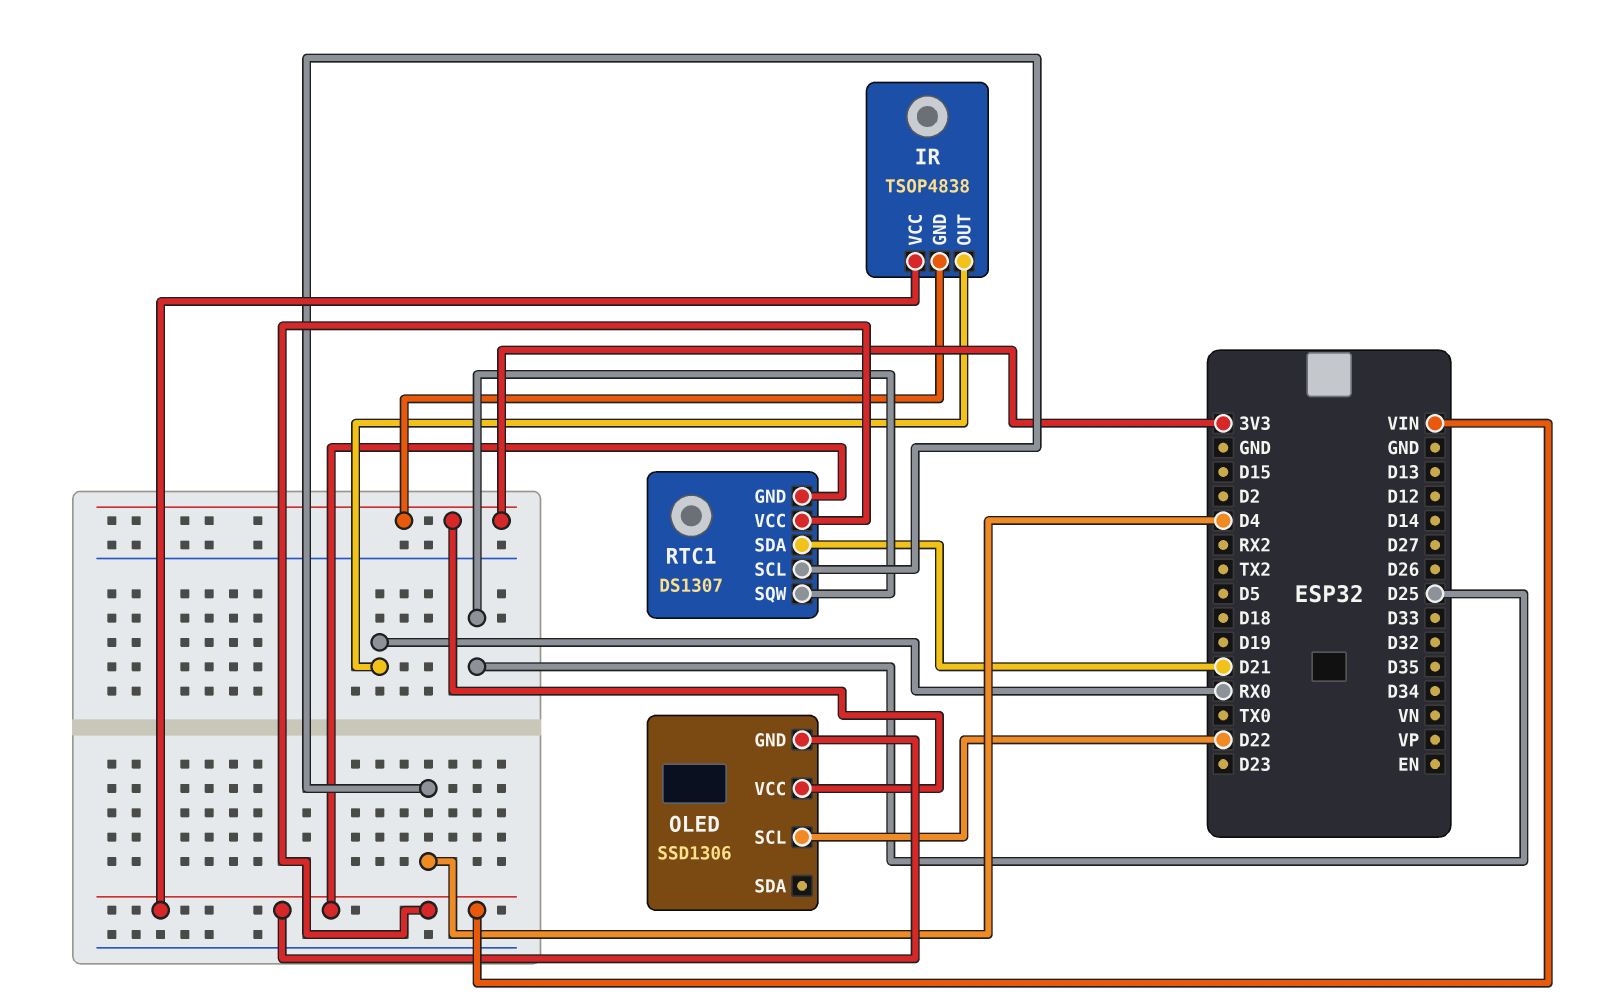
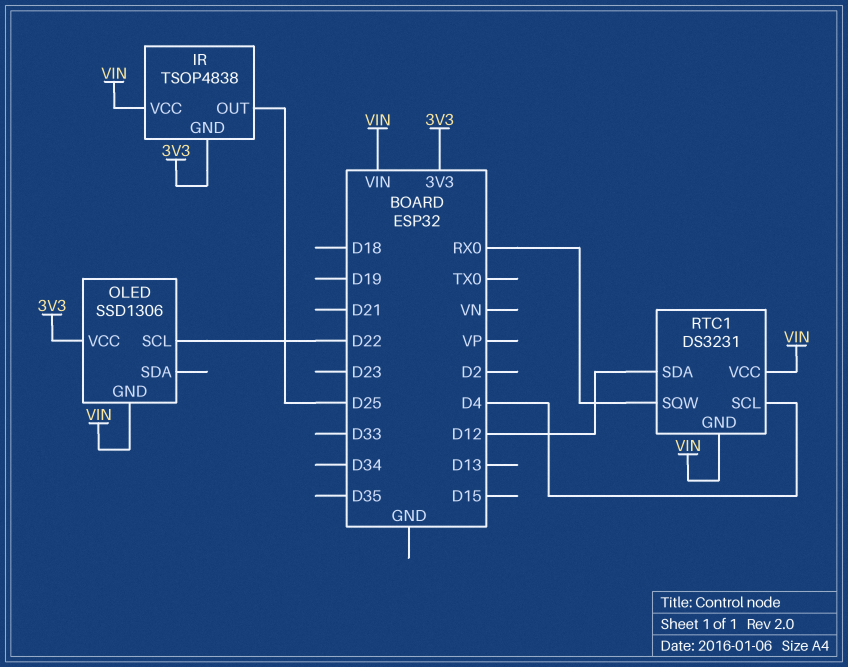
IR pin OUT: RX0 -> D25
RTC1: DS1307 -> DS3231
RTC1 pin SDA: D21 -> D12
RTC1 pin SQW: D25 -> RX0

